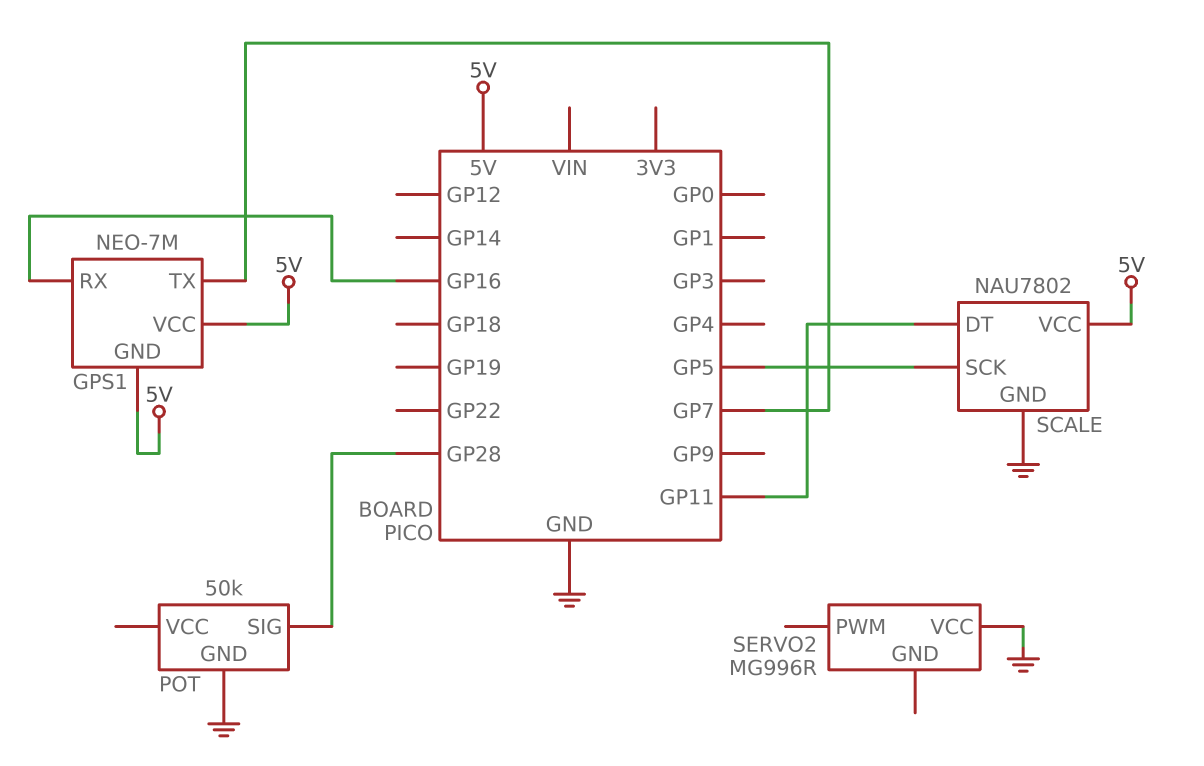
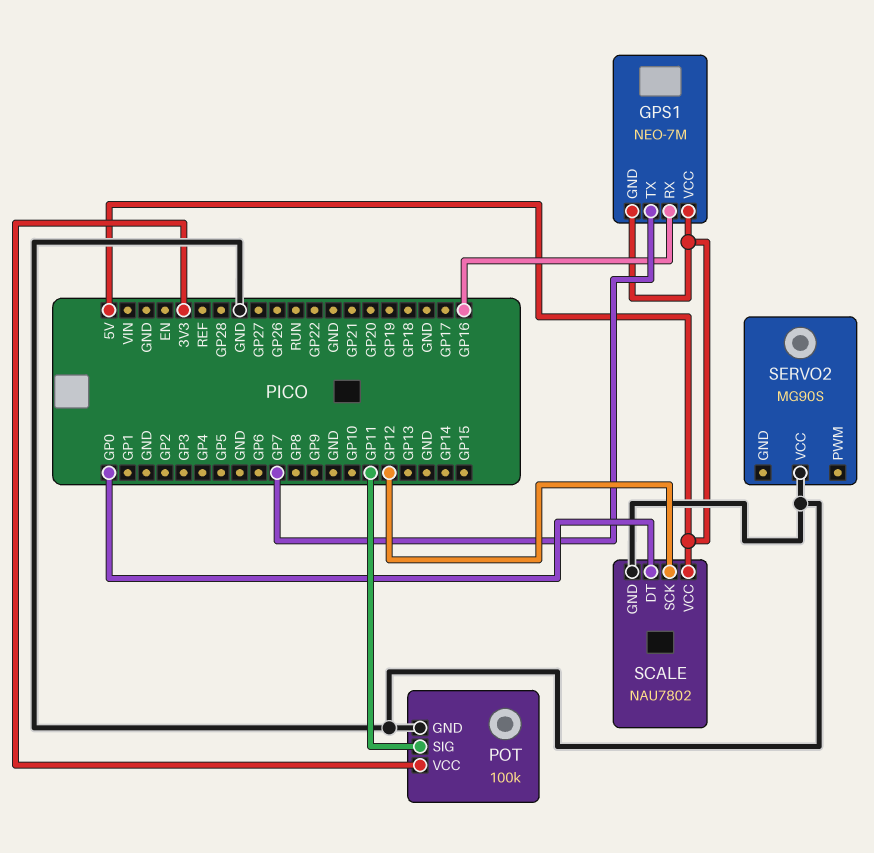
POT: 50k -> 100k
POT pin SIG: GP28 -> GP11
POT pin VCC: none -> 3V3
SCALE pin DT: GP11 -> GP0
SCALE pin SCK: GP5 -> GP12
SERVO2: MG996R -> MG90S

